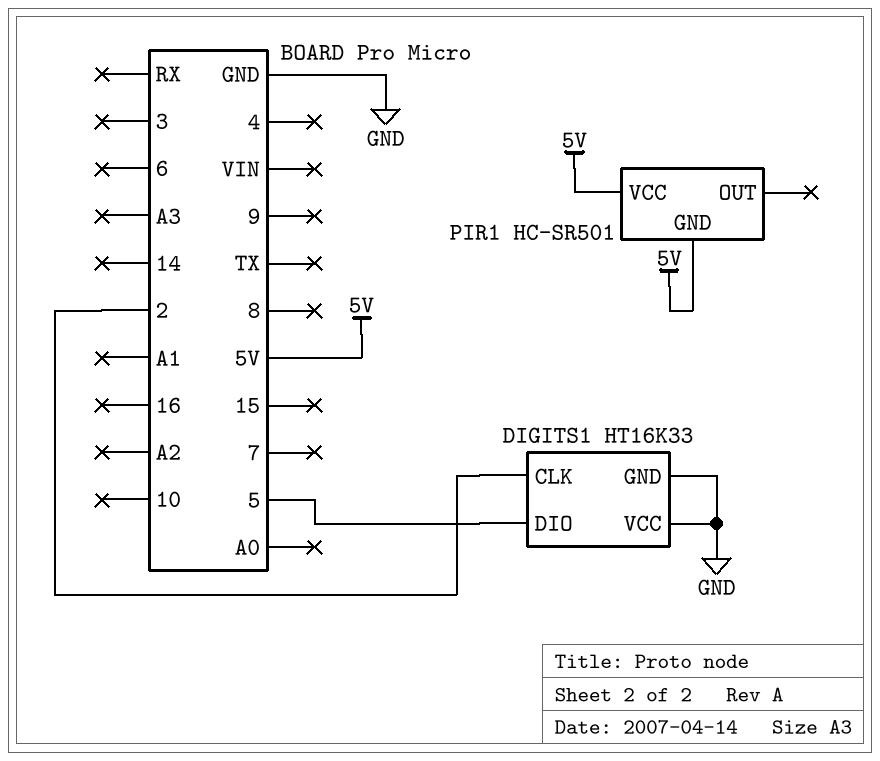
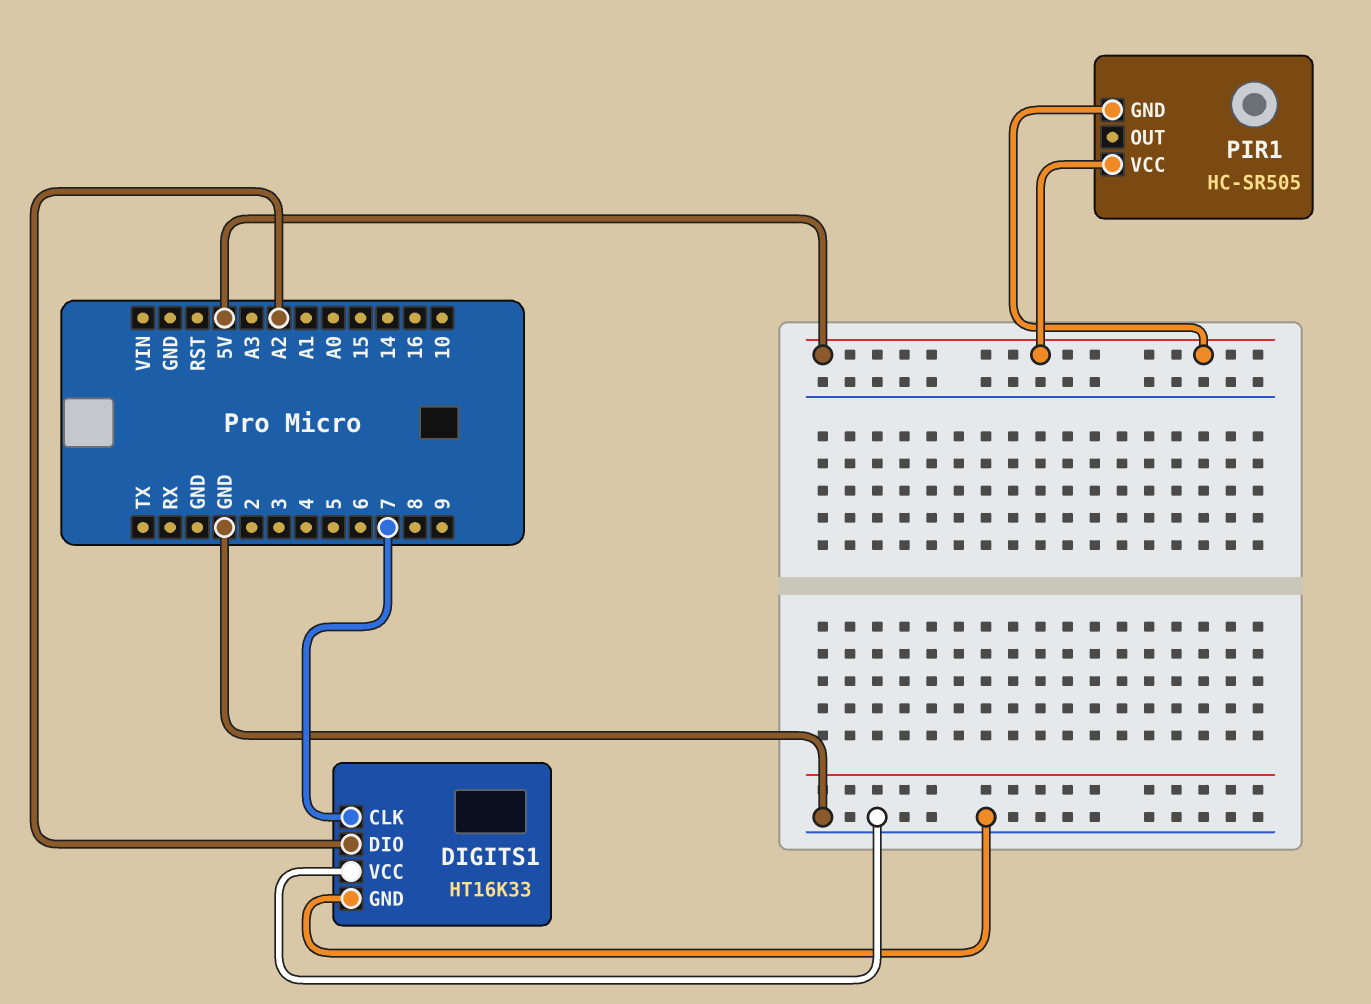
DIGITS1 pin CLK: 2 -> 7
DIGITS1 pin DIO: 5 -> A2
PIR1: HC-SR501 -> HC-SR505

